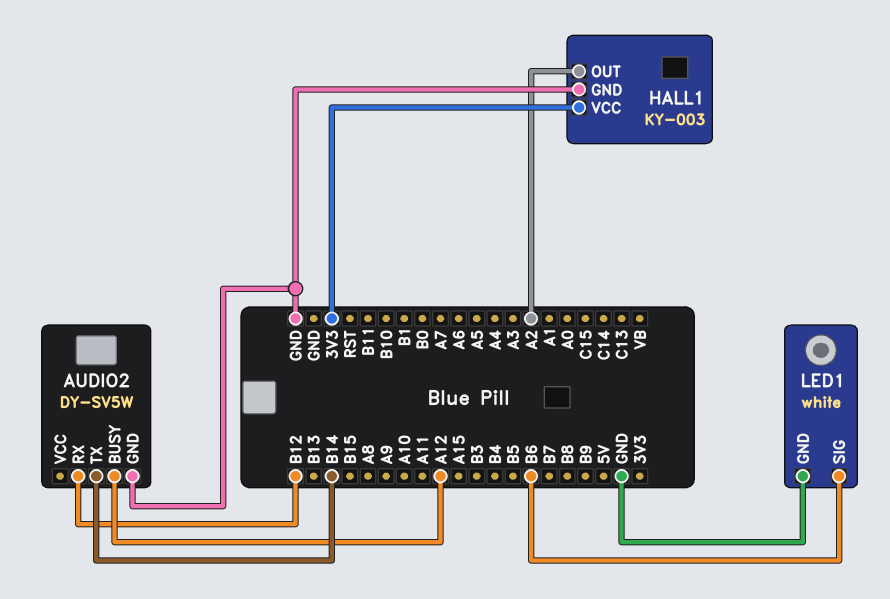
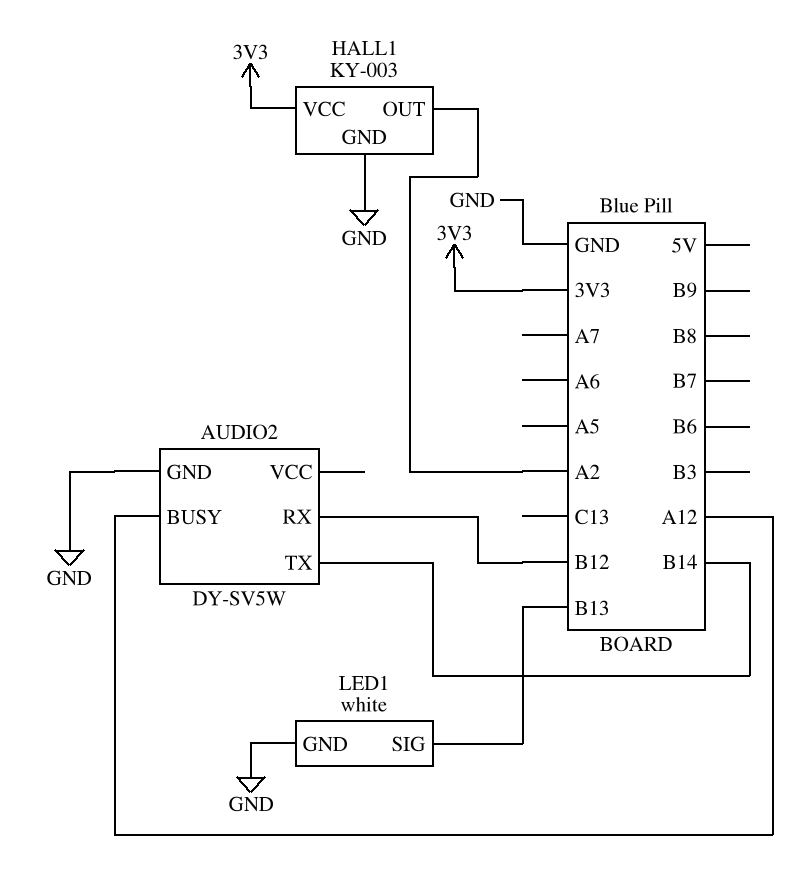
LED1 pin SIG: B6 -> B13

